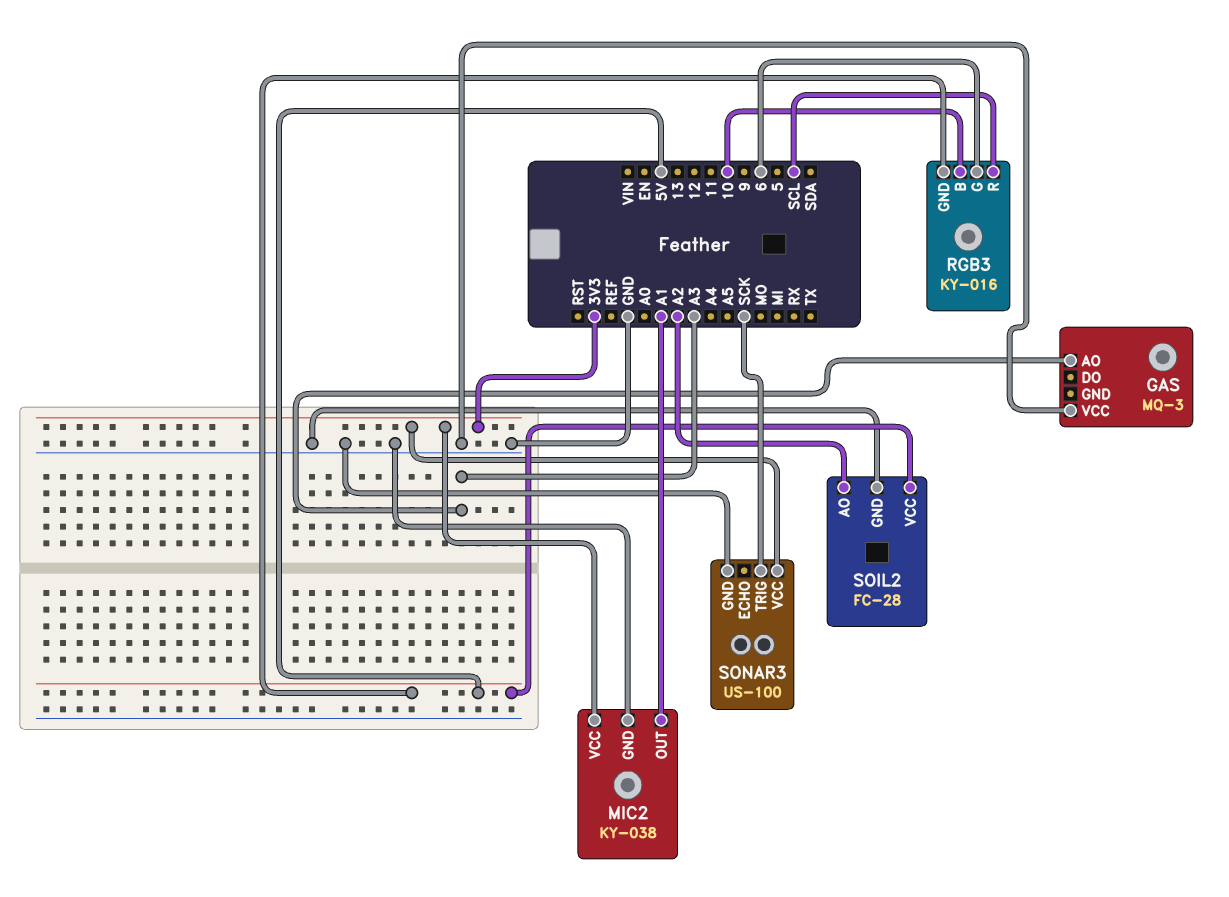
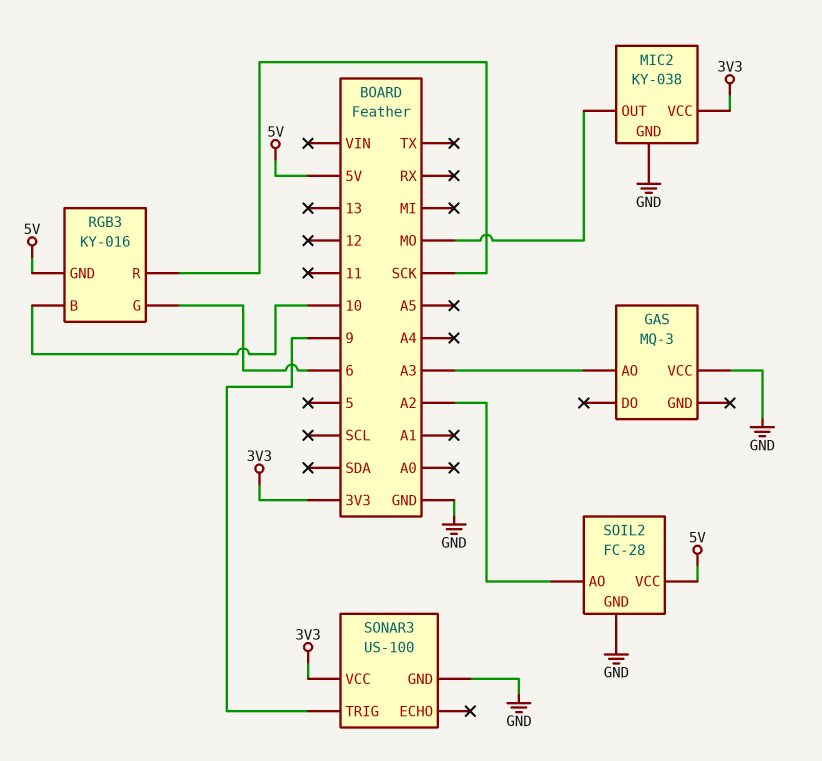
MIC2 pin OUT: A1 -> MO
RGB3 pin R: SCL -> SCK
SONAR3 pin TRIG: SCK -> 9

